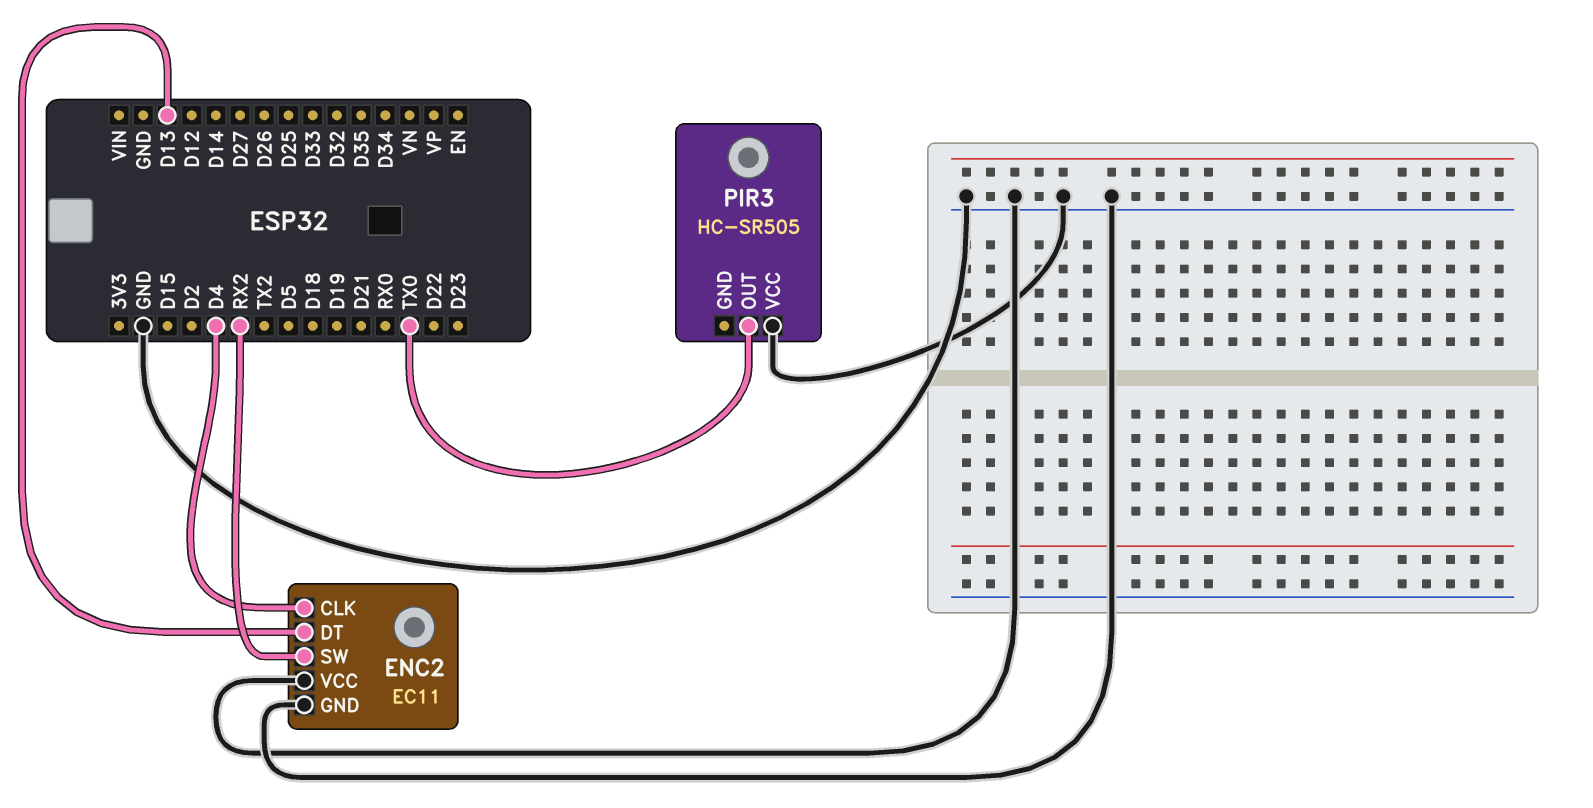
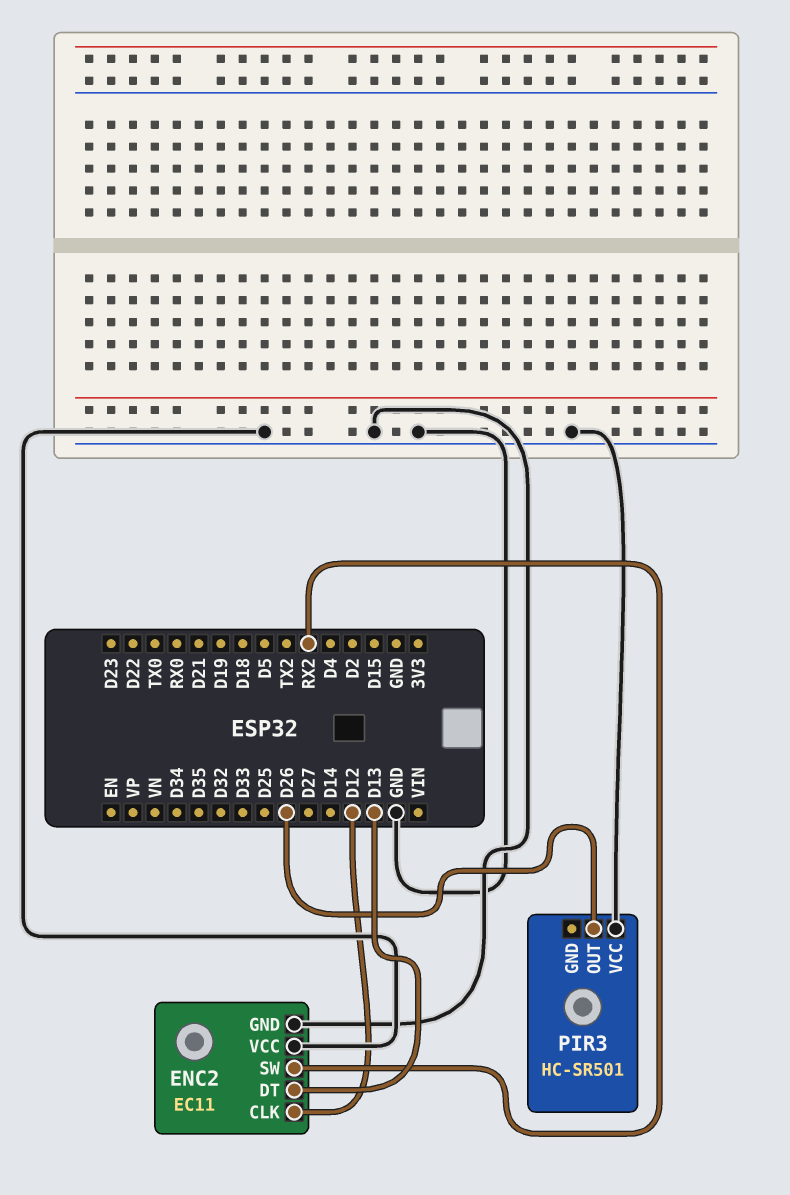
ENC2 pin CLK: D4 -> D12
PIR3: HC-SR505 -> HC-SR501
PIR3 pin OUT: TX0 -> D26

